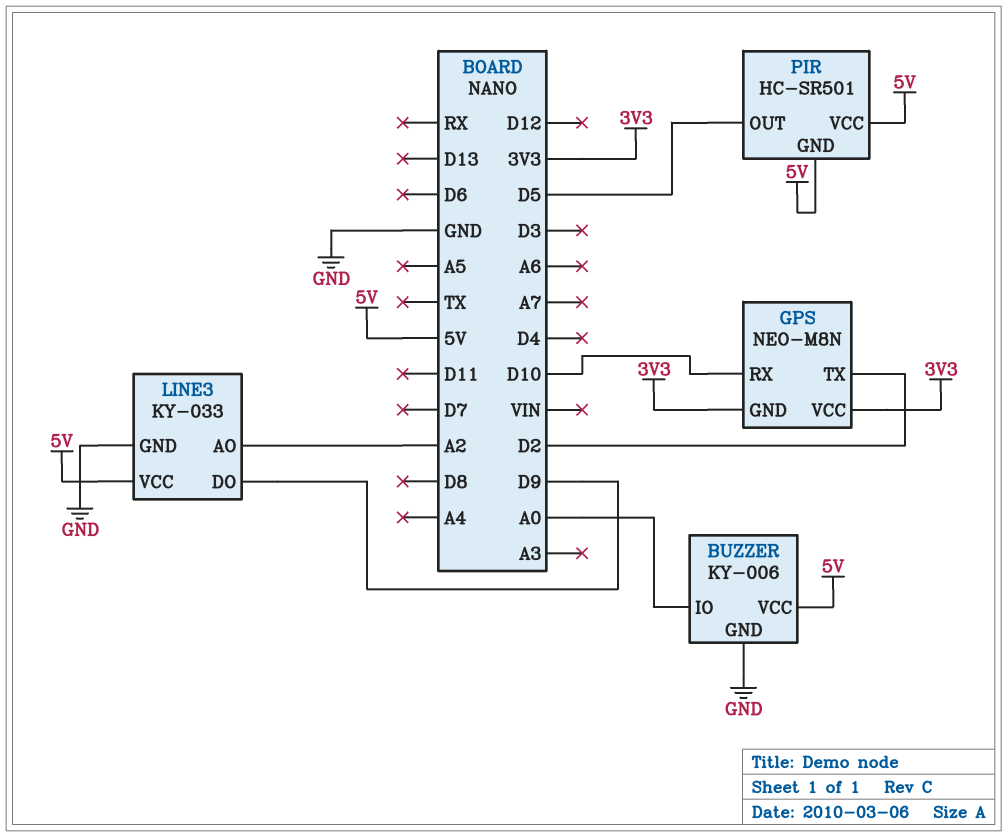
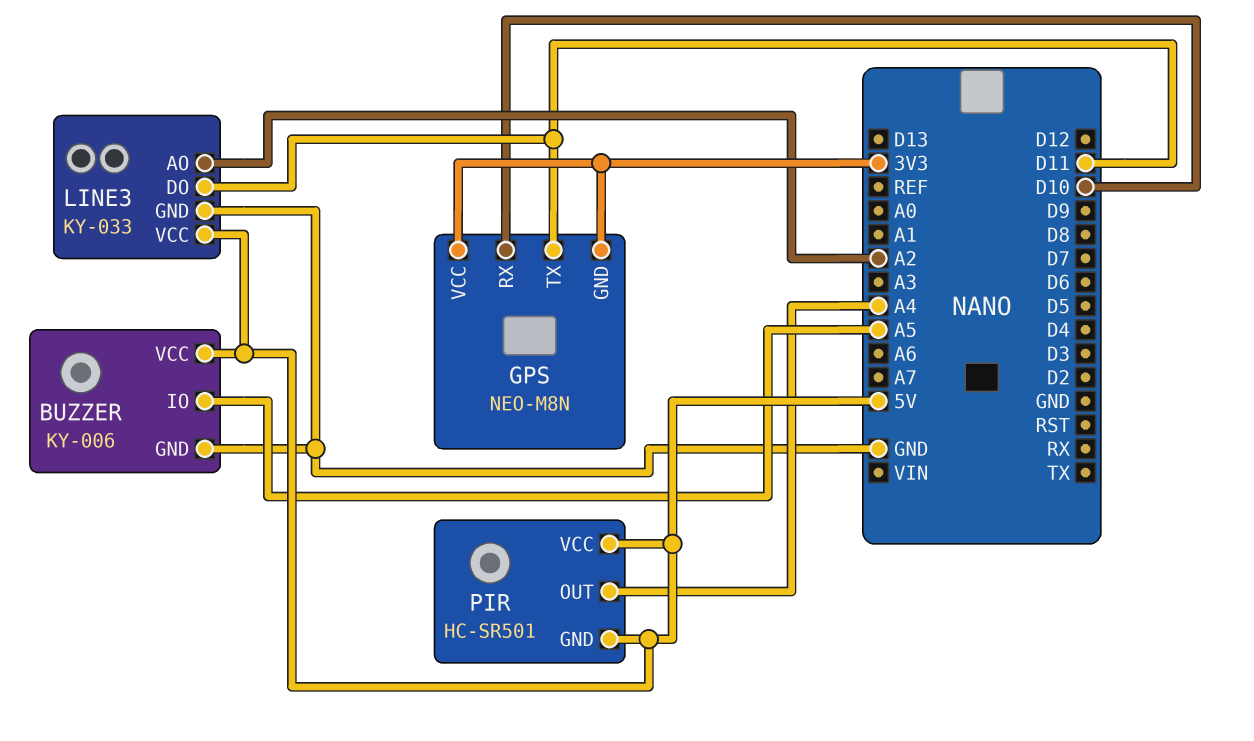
BUZZER pin IO: A0 -> A5
GPS pin TX: D2 -> D11
LINE3 pin DO: D9 -> D11
PIR pin OUT: D5 -> A4

